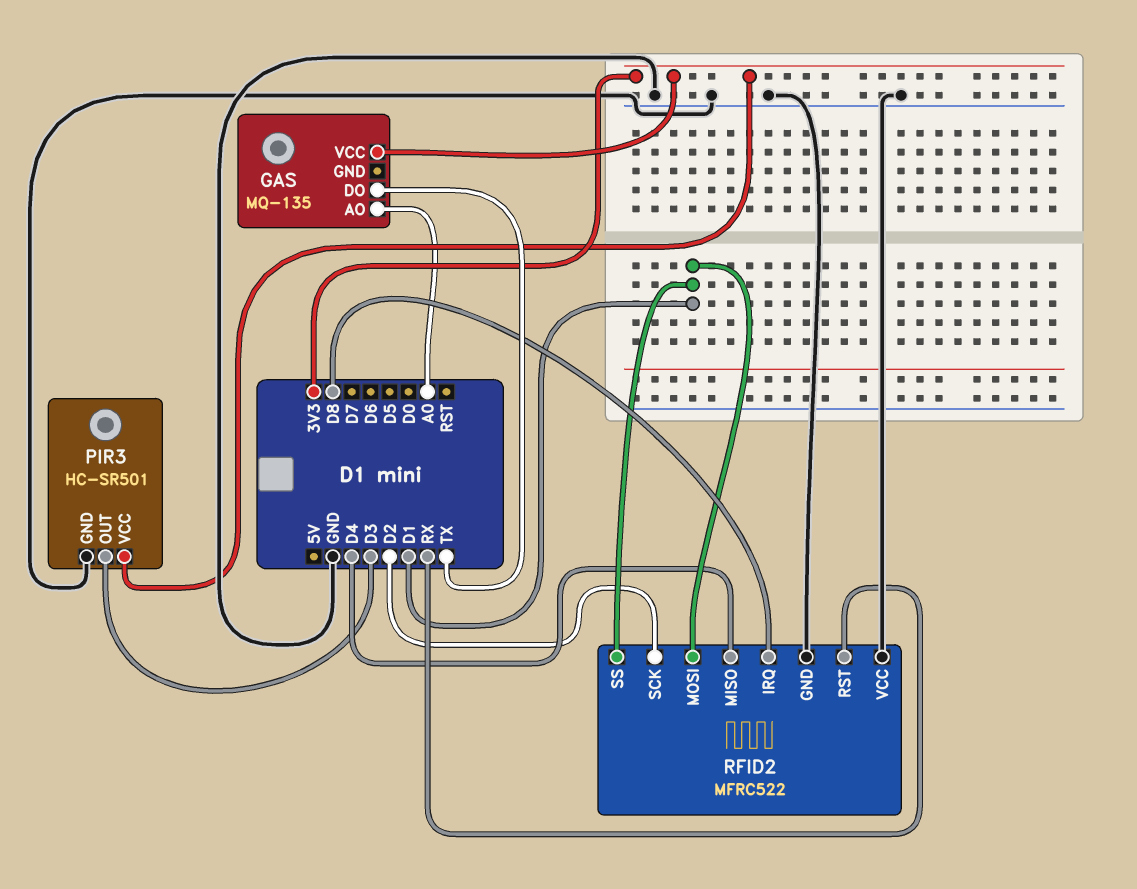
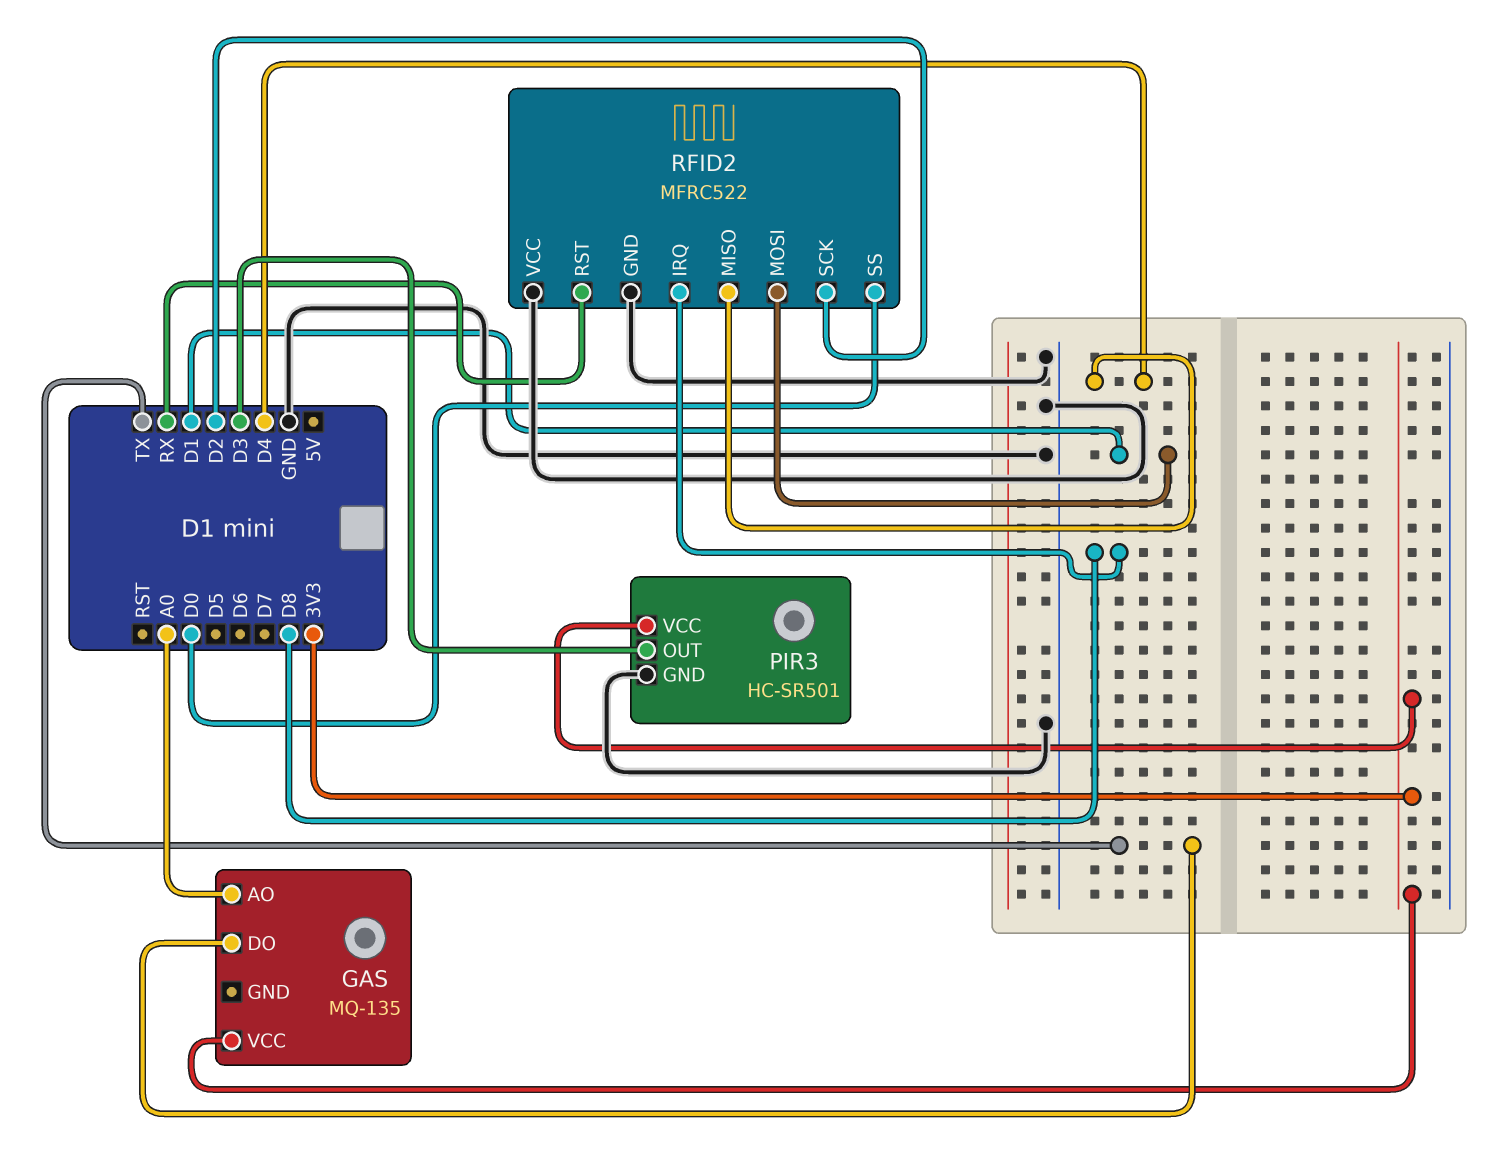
RFID2 pin SS: D1 -> D0

